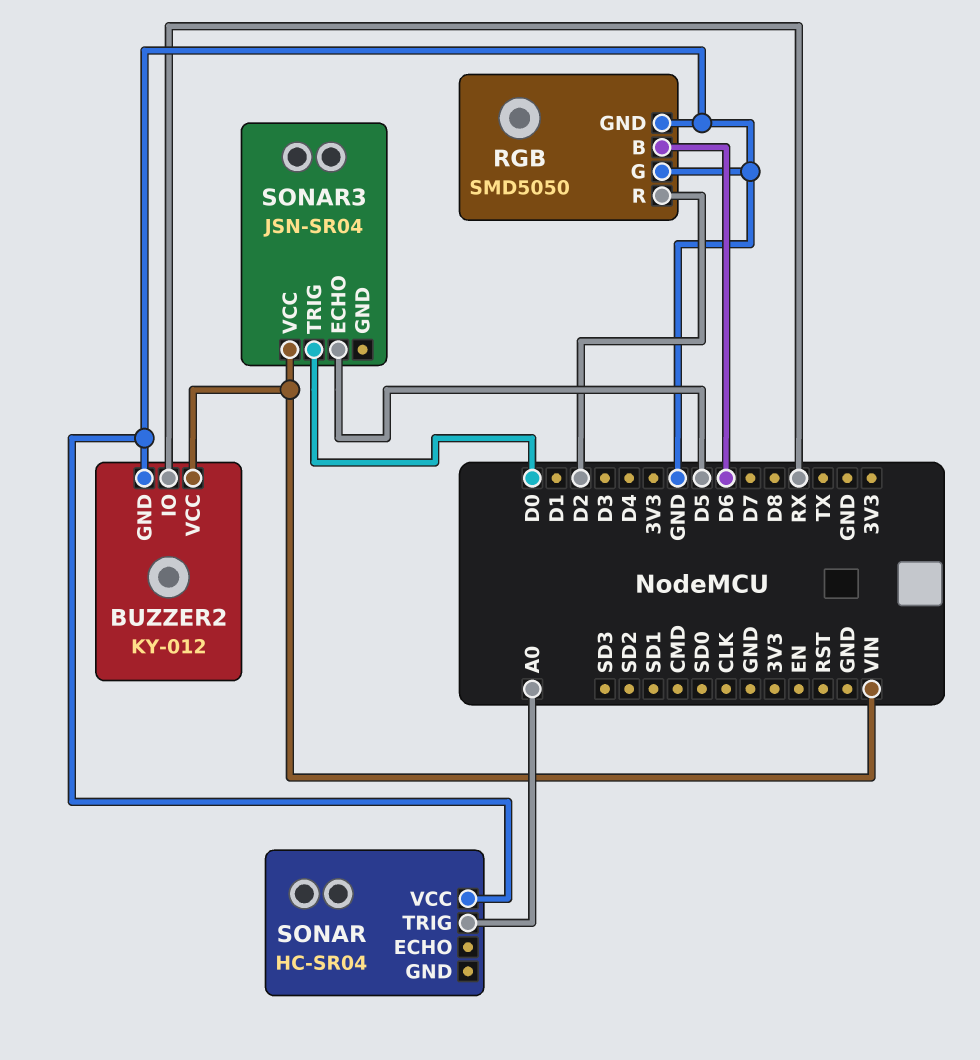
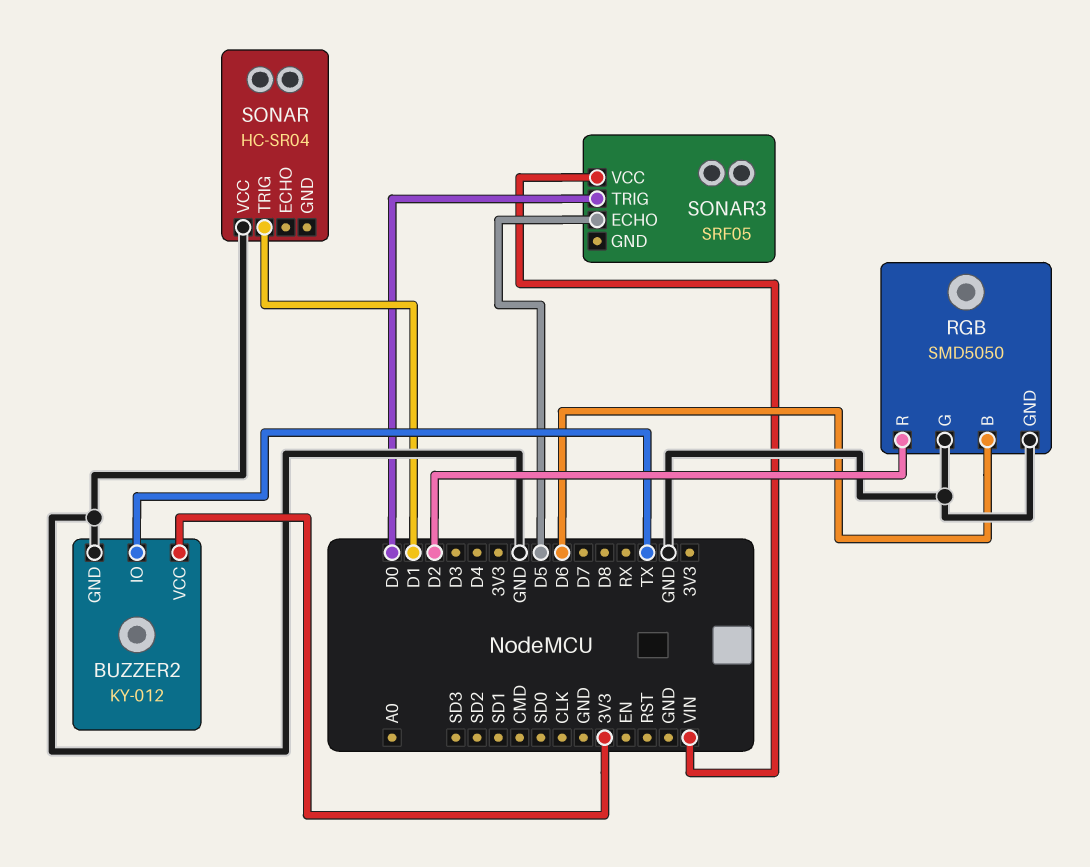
BUZZER2 pin IO: RX -> TX
BUZZER2 pin VCC: VIN -> 3V3
SONAR pin TRIG: A0 -> D1
SONAR3: JSN-SR04 -> SRF05

